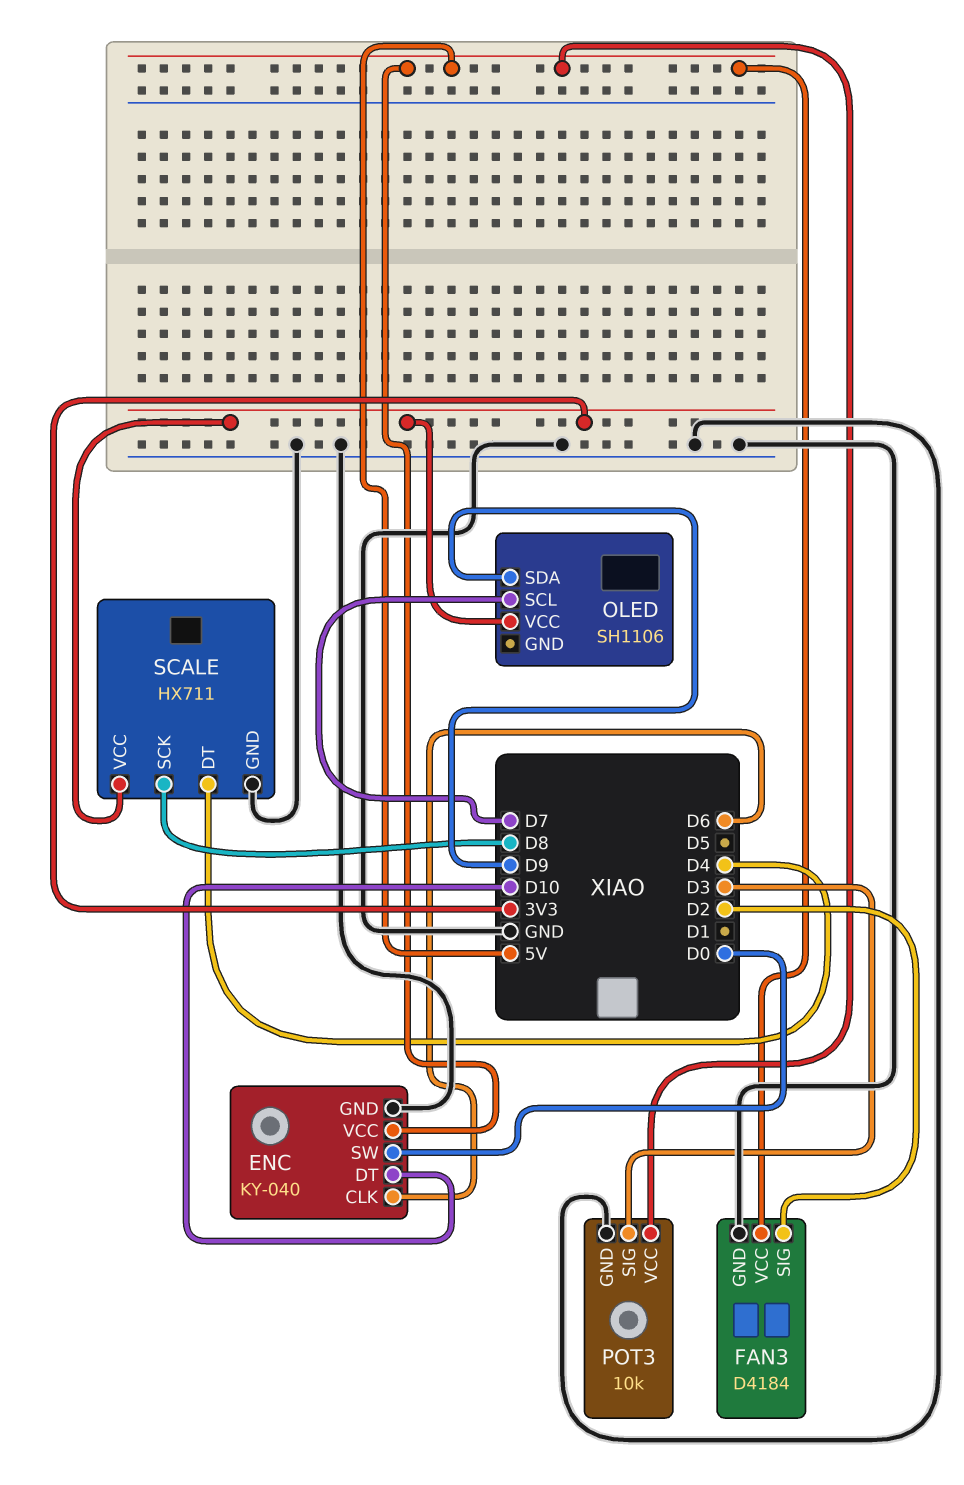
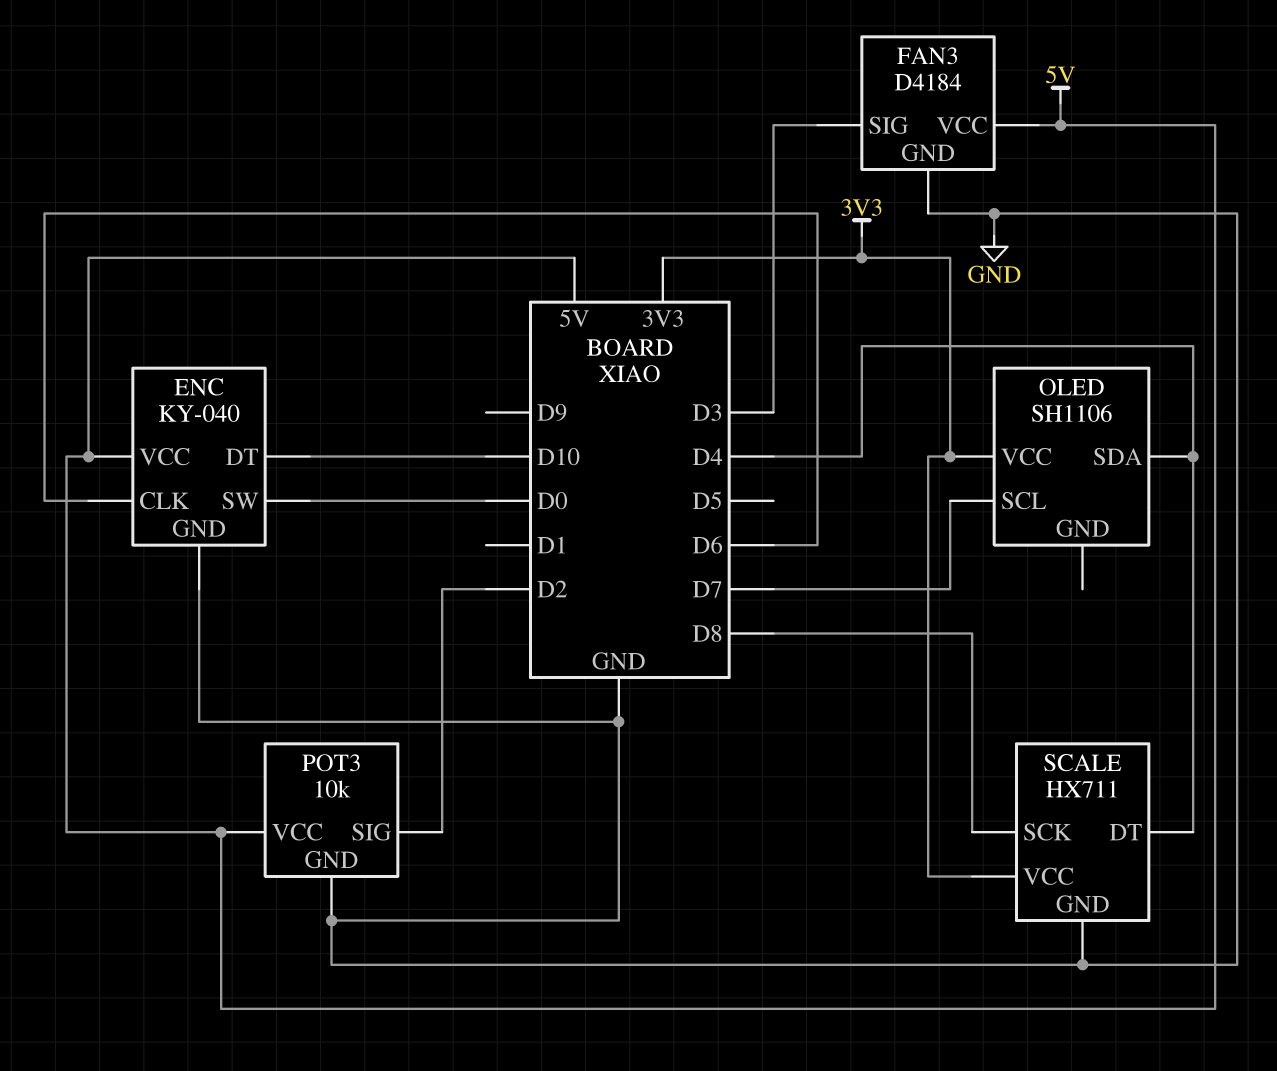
FAN3 pin SIG: D2 -> D3
OLED pin SDA: D9 -> D4
POT3 pin SIG: D3 -> D2

